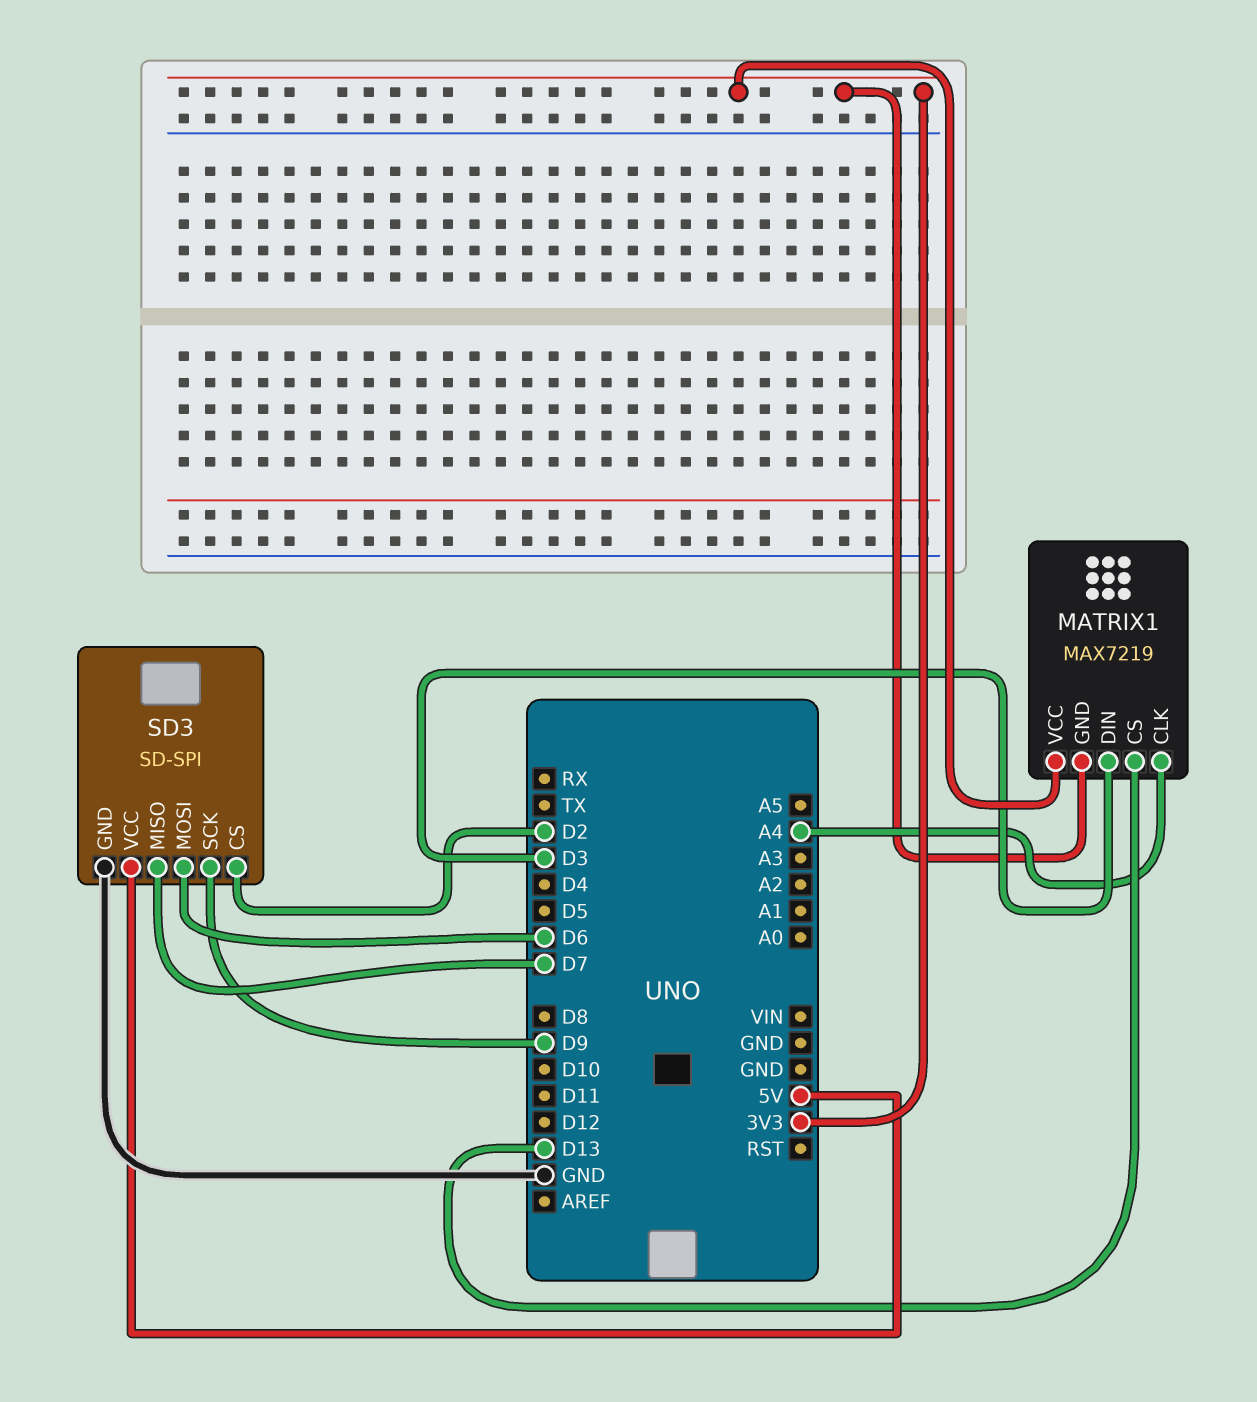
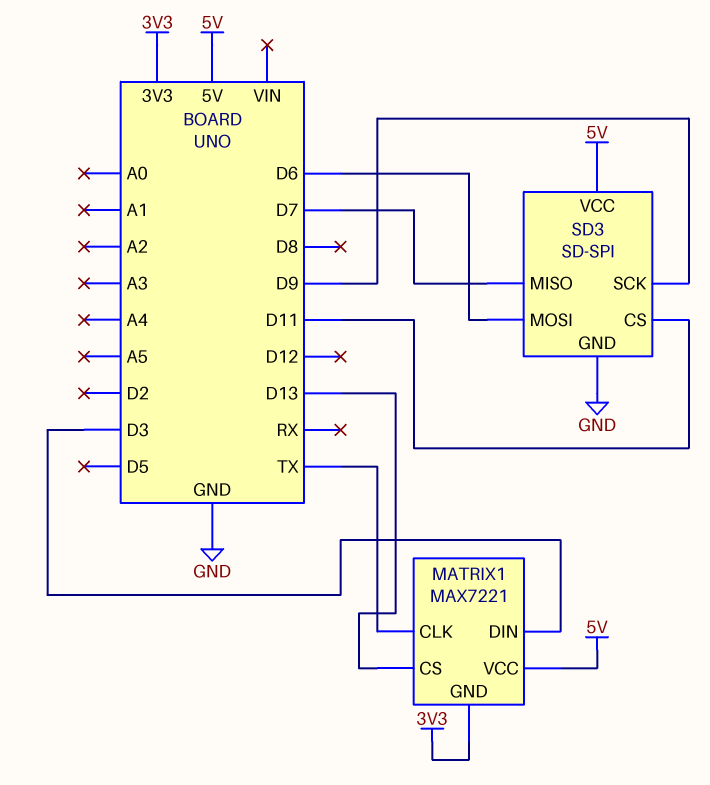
MATRIX1: MAX7219 -> MAX7221
MATRIX1 pin CLK: A4 -> TX
MATRIX1 pin VCC: 3V3 -> 5V
SD3 pin CS: D2 -> D11

